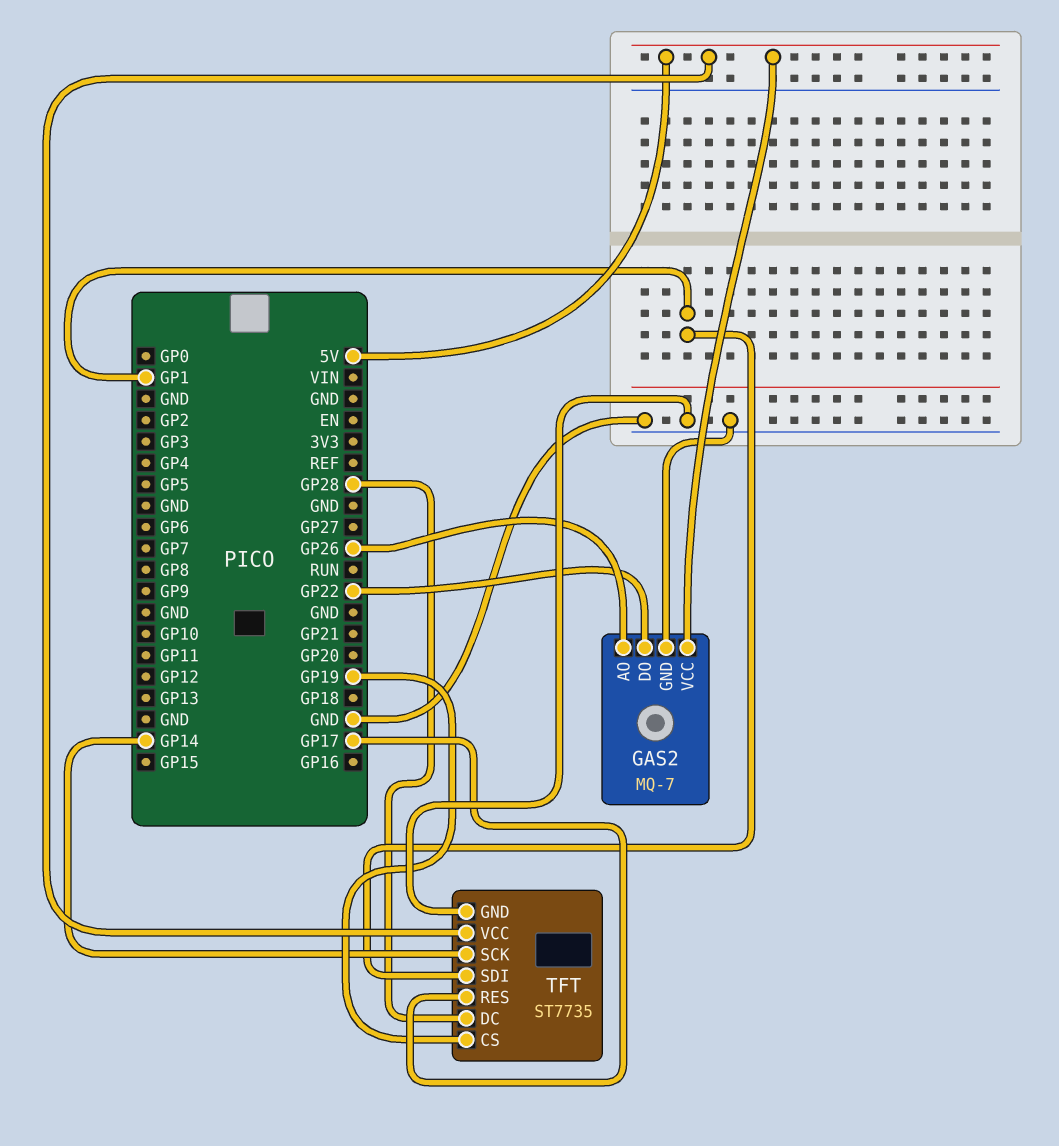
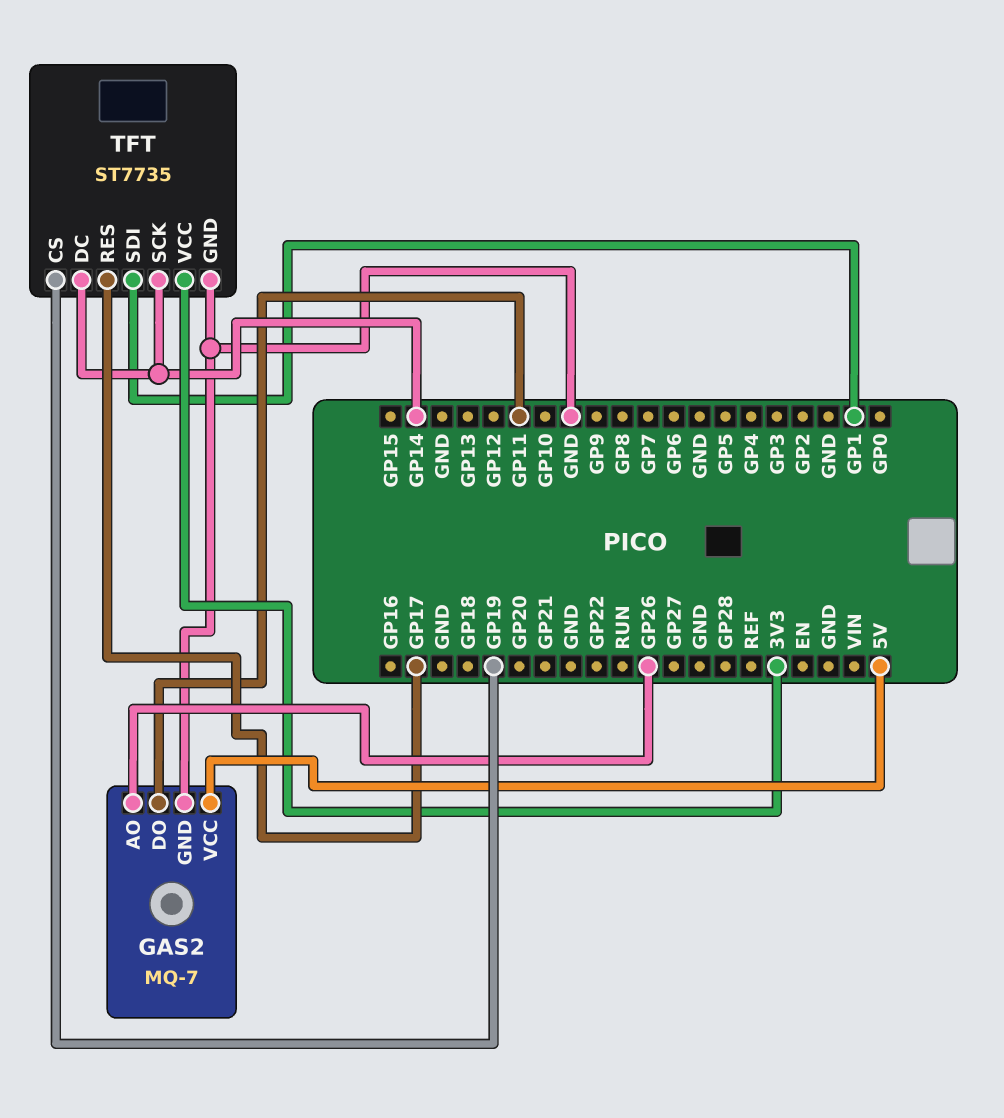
GAS2 pin DO: GP22 -> GP11
TFT pin DC: GP28 -> GP14
TFT pin VCC: 5V -> 3V3

